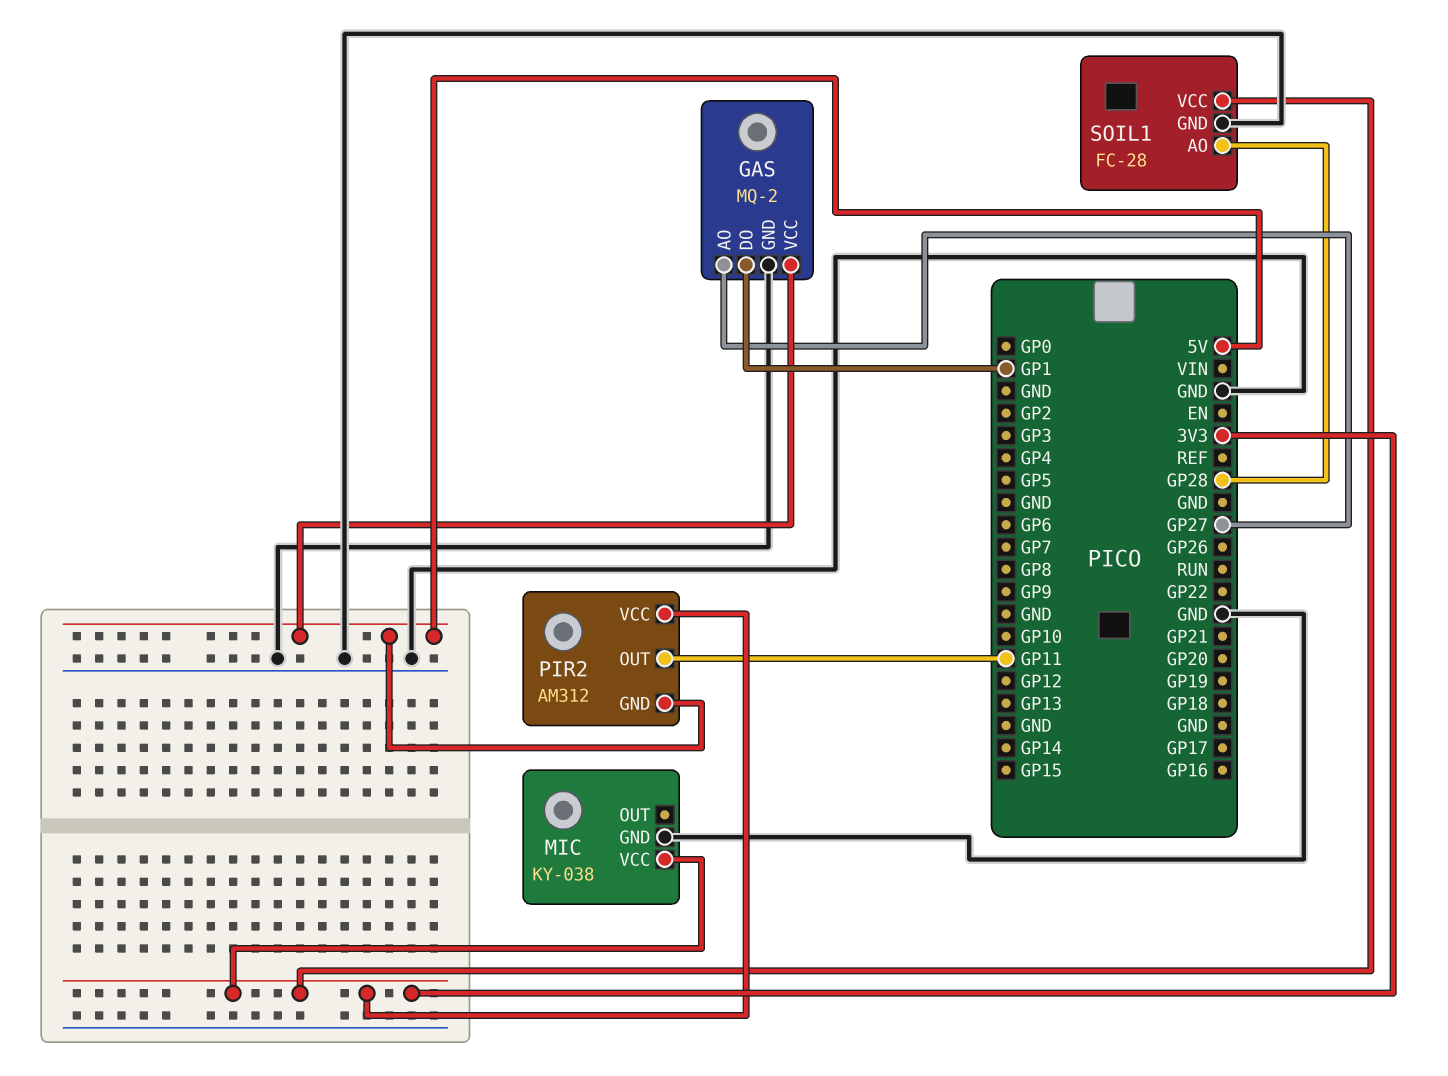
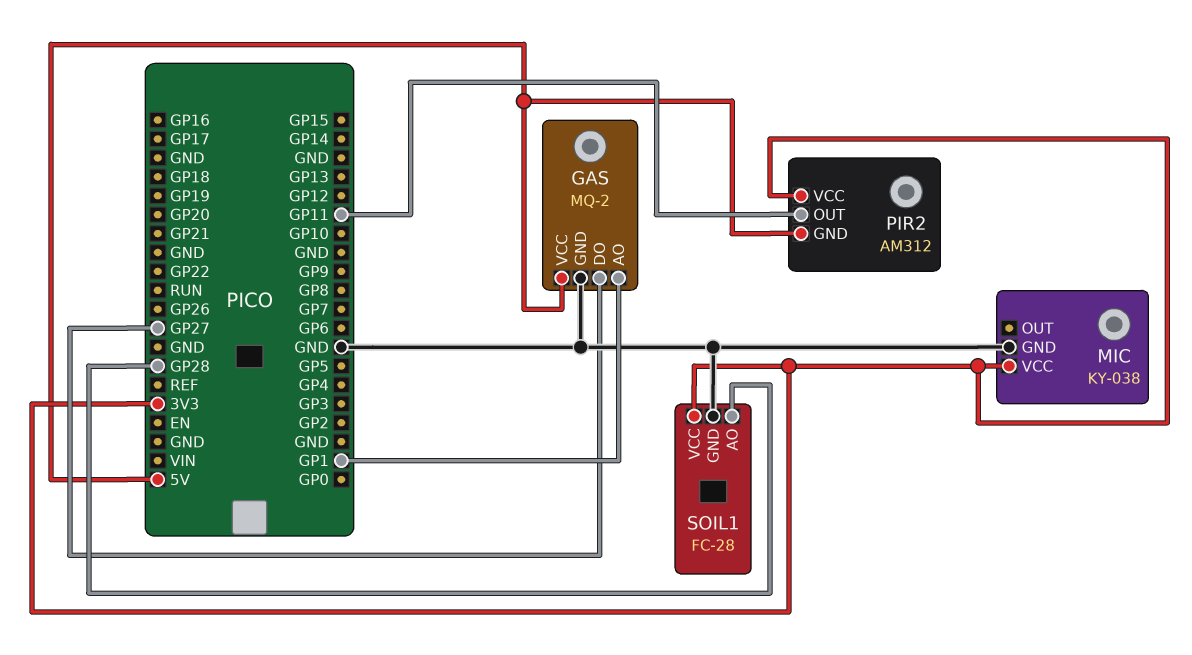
GAS pin AO: GP27 -> GP1
GAS pin DO: GP1 -> GP27

